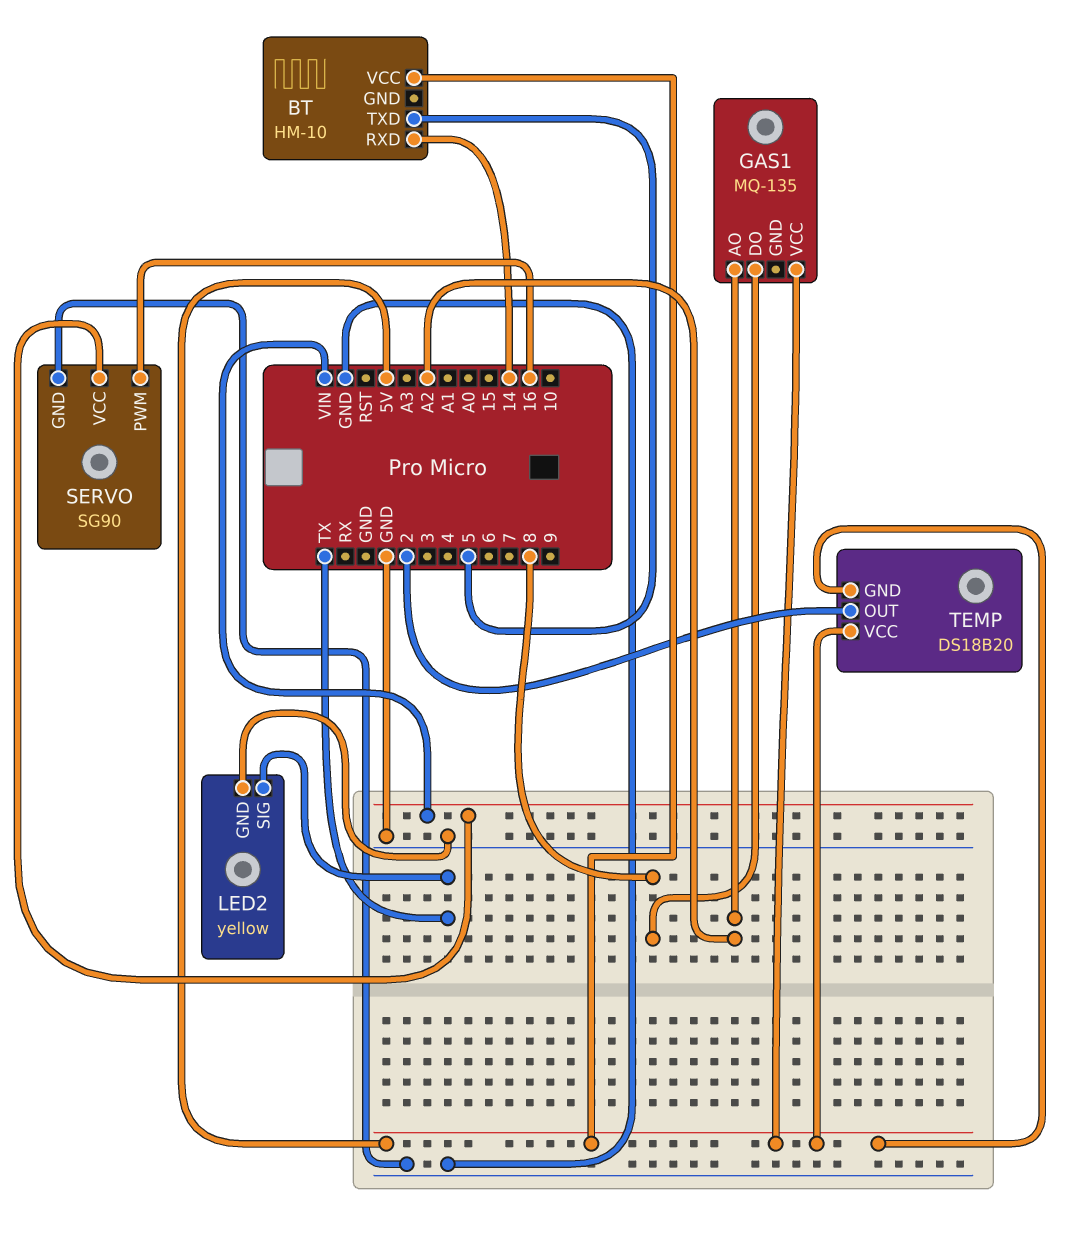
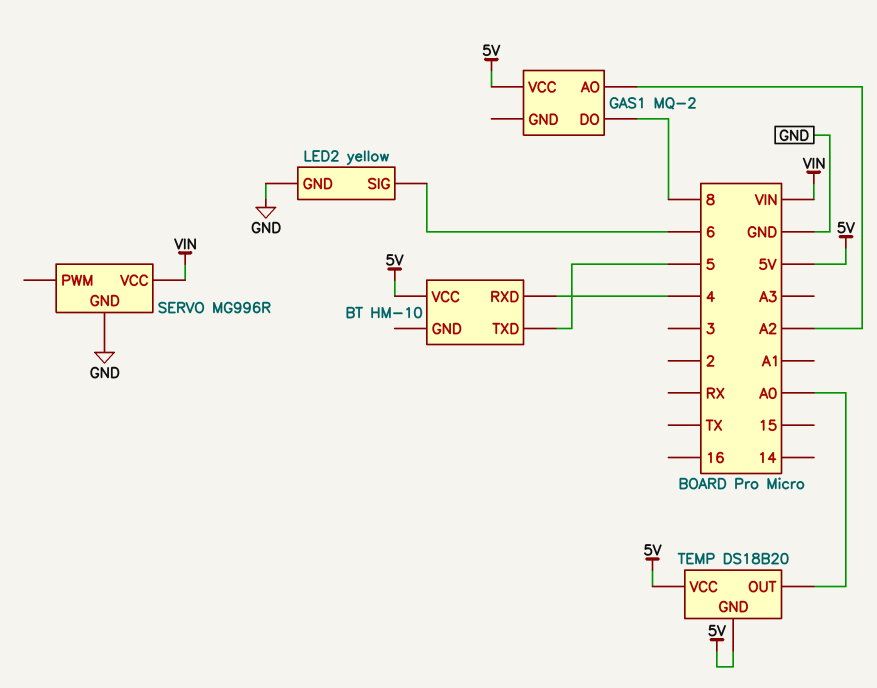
BT pin RXD: 14 -> 4
GAS1: MQ-135 -> MQ-2
LED2 pin SIG: TX -> 6
SERVO: SG90 -> MG996R
SERVO pin PWM: 16 -> none
TEMP pin OUT: 2 -> A0

